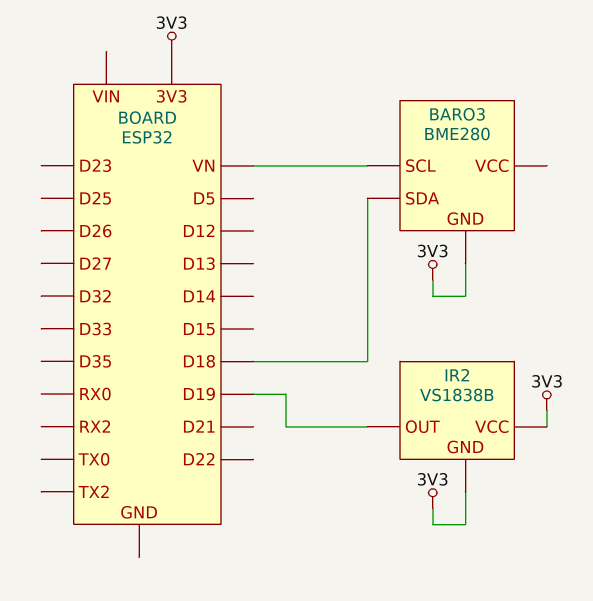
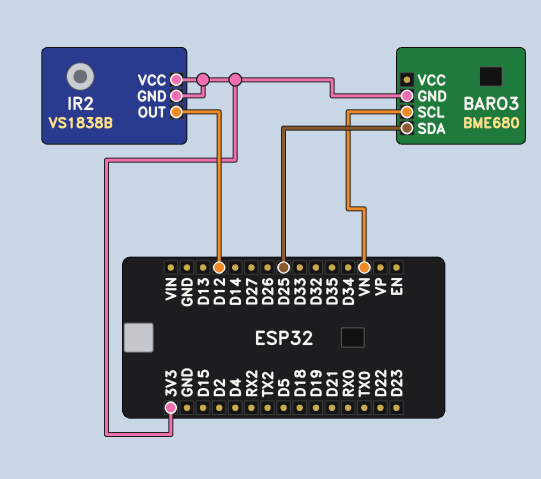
BARO3: BME280 -> BME680
BARO3 pin SDA: D18 -> D25
IR2 pin OUT: D19 -> D12

